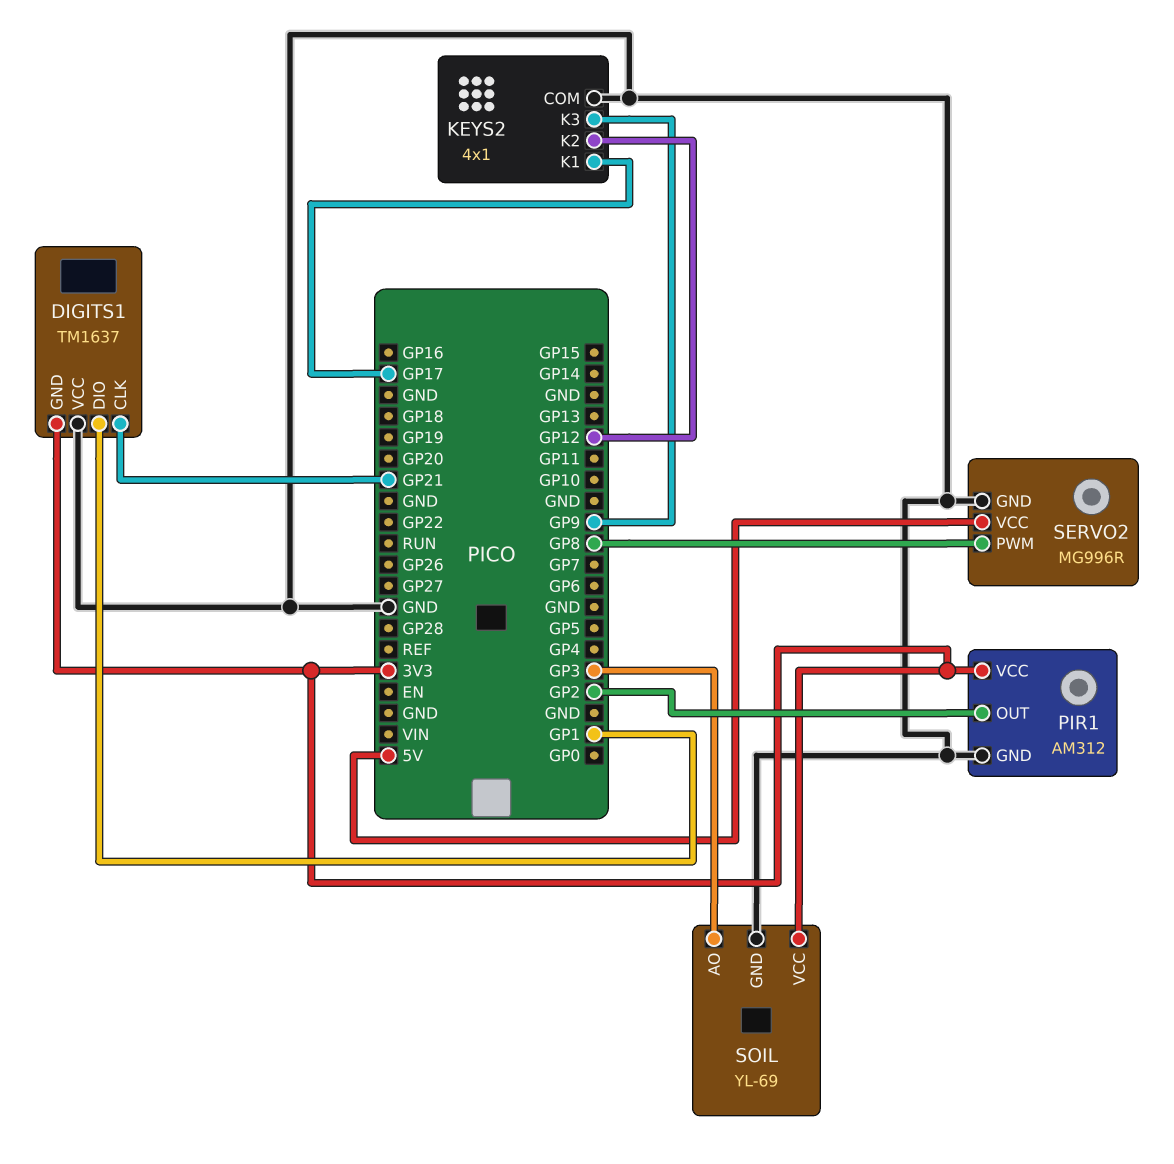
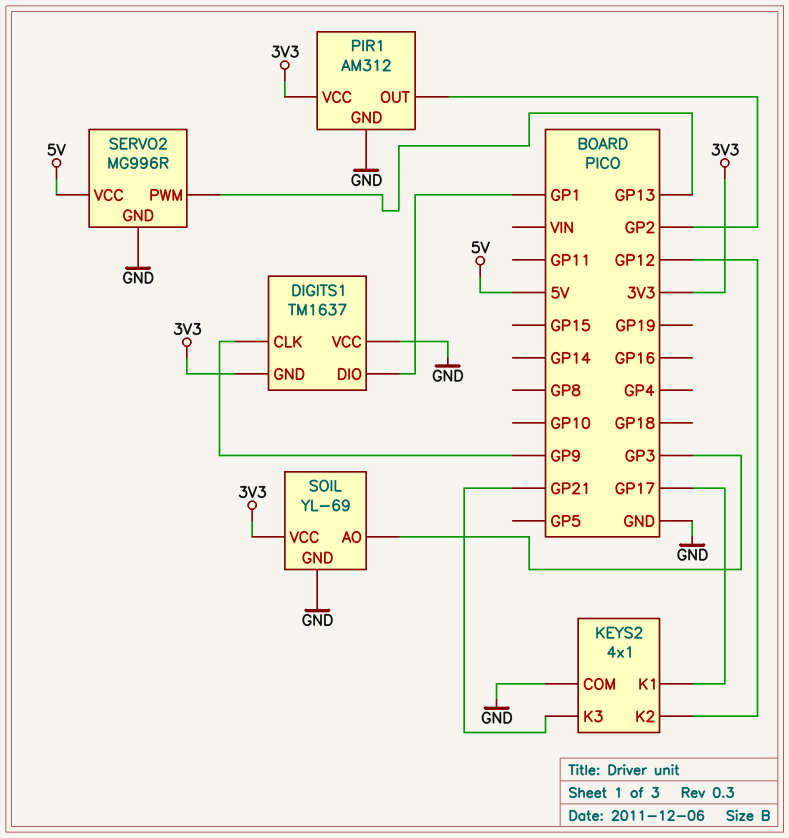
DIGITS1 pin CLK: GP21 -> GP9
KEYS2 pin K3: GP9 -> GP21
SERVO2 pin PWM: GP8 -> GP13

